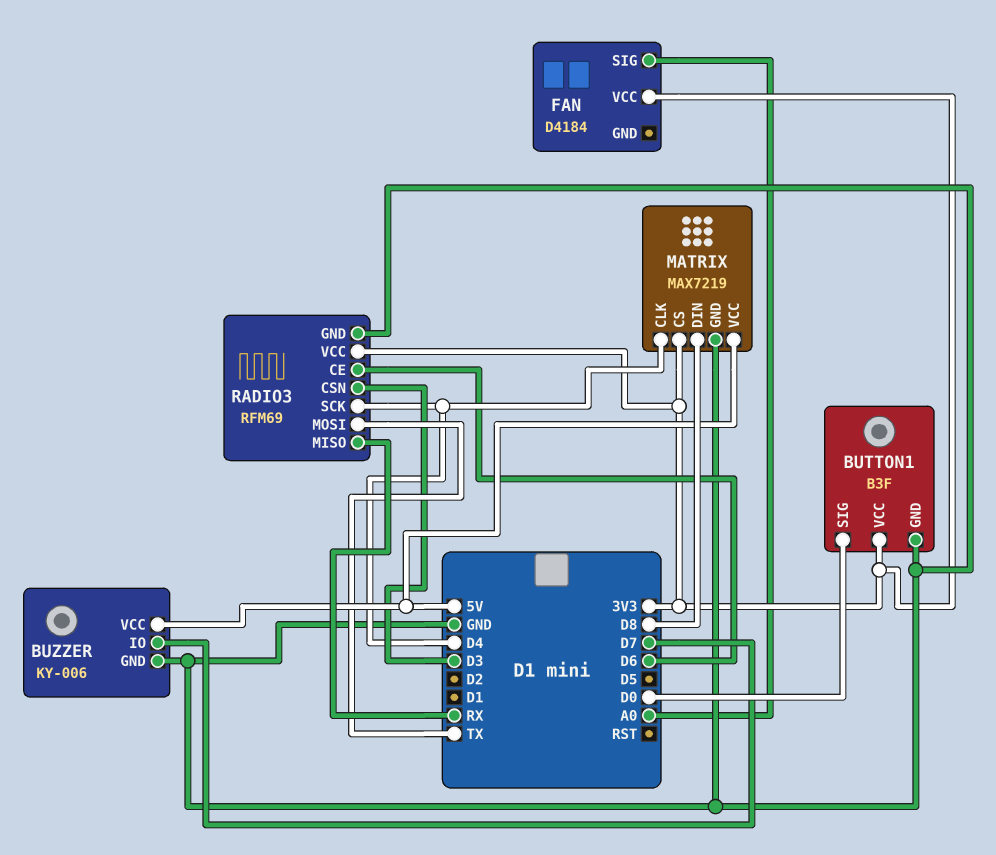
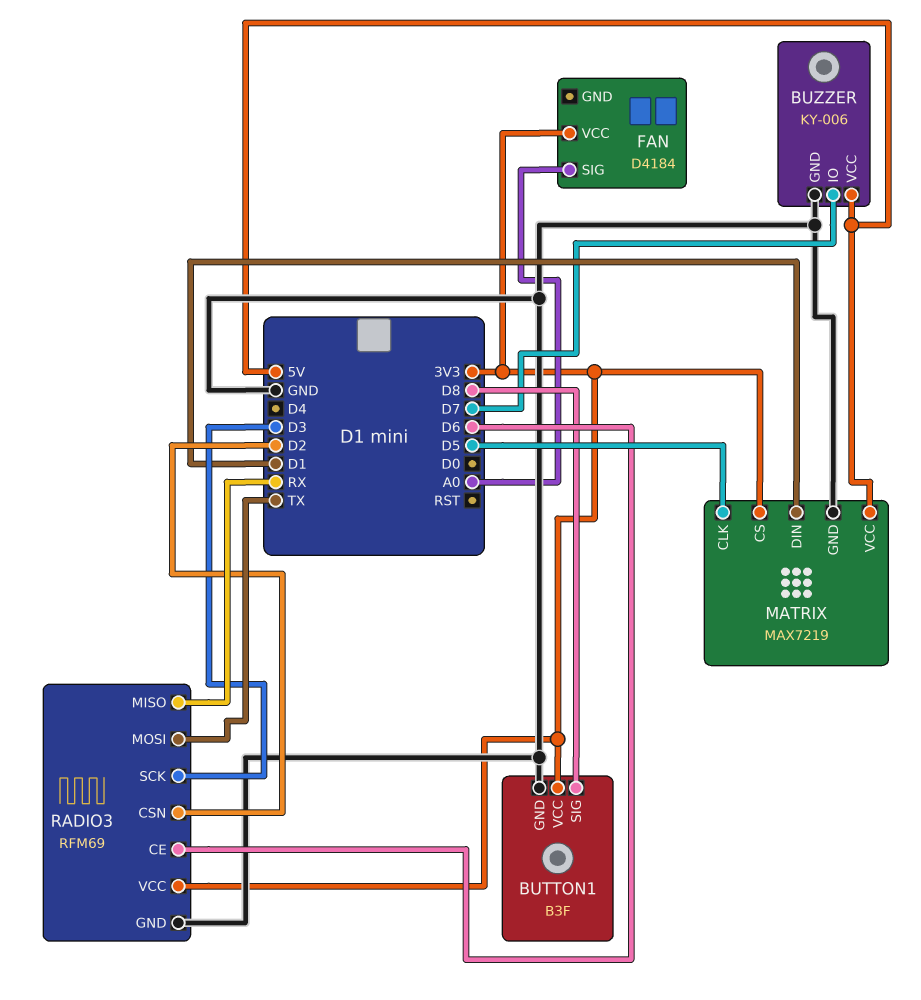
BUTTON1 pin SIG: D0 -> D8
MATRIX pin CLK: D4 -> D5
MATRIX pin DIN: D8 -> D1
RADIO3 pin CSN: D3 -> D2
RADIO3 pin SCK: D4 -> D3

